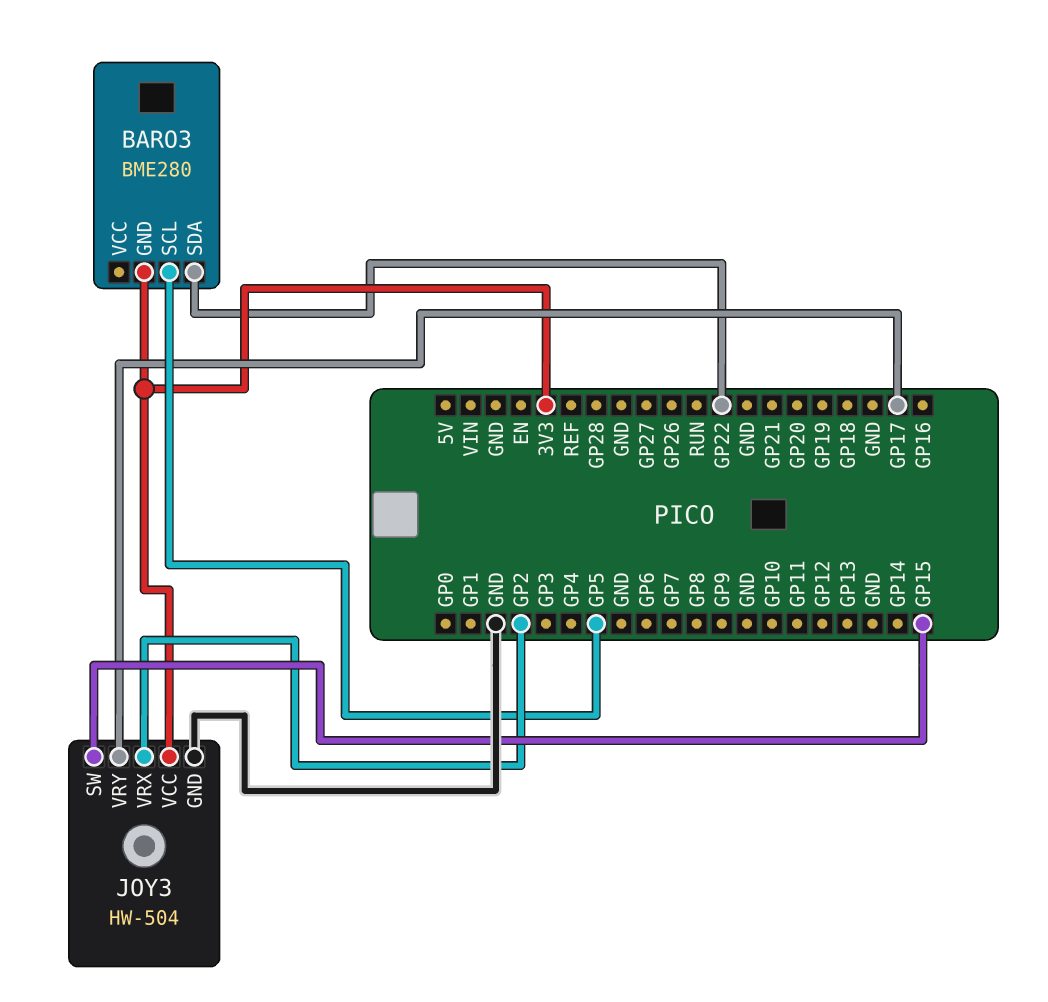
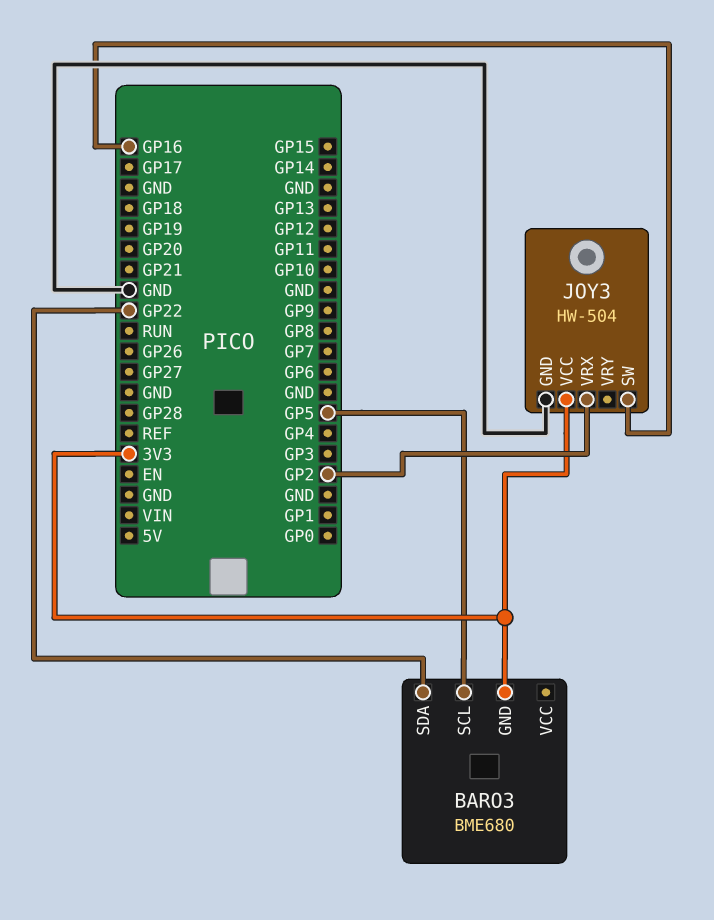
BARO3: BME280 -> BME680
JOY3 pin SW: GP15 -> GP16
JOY3 pin VRY: GP17 -> none

